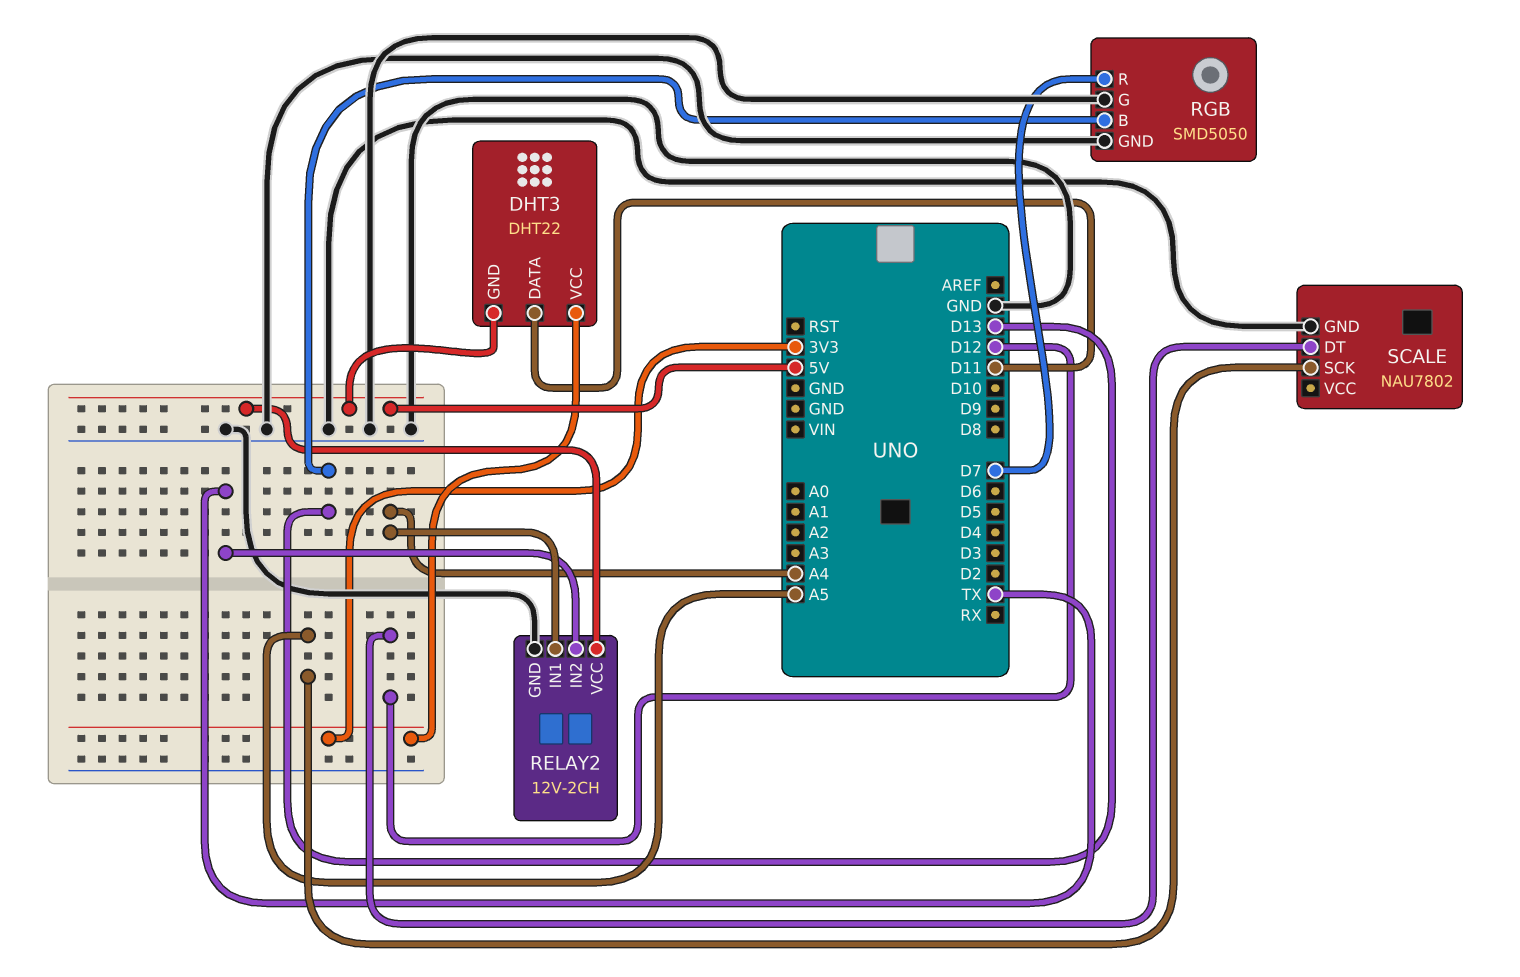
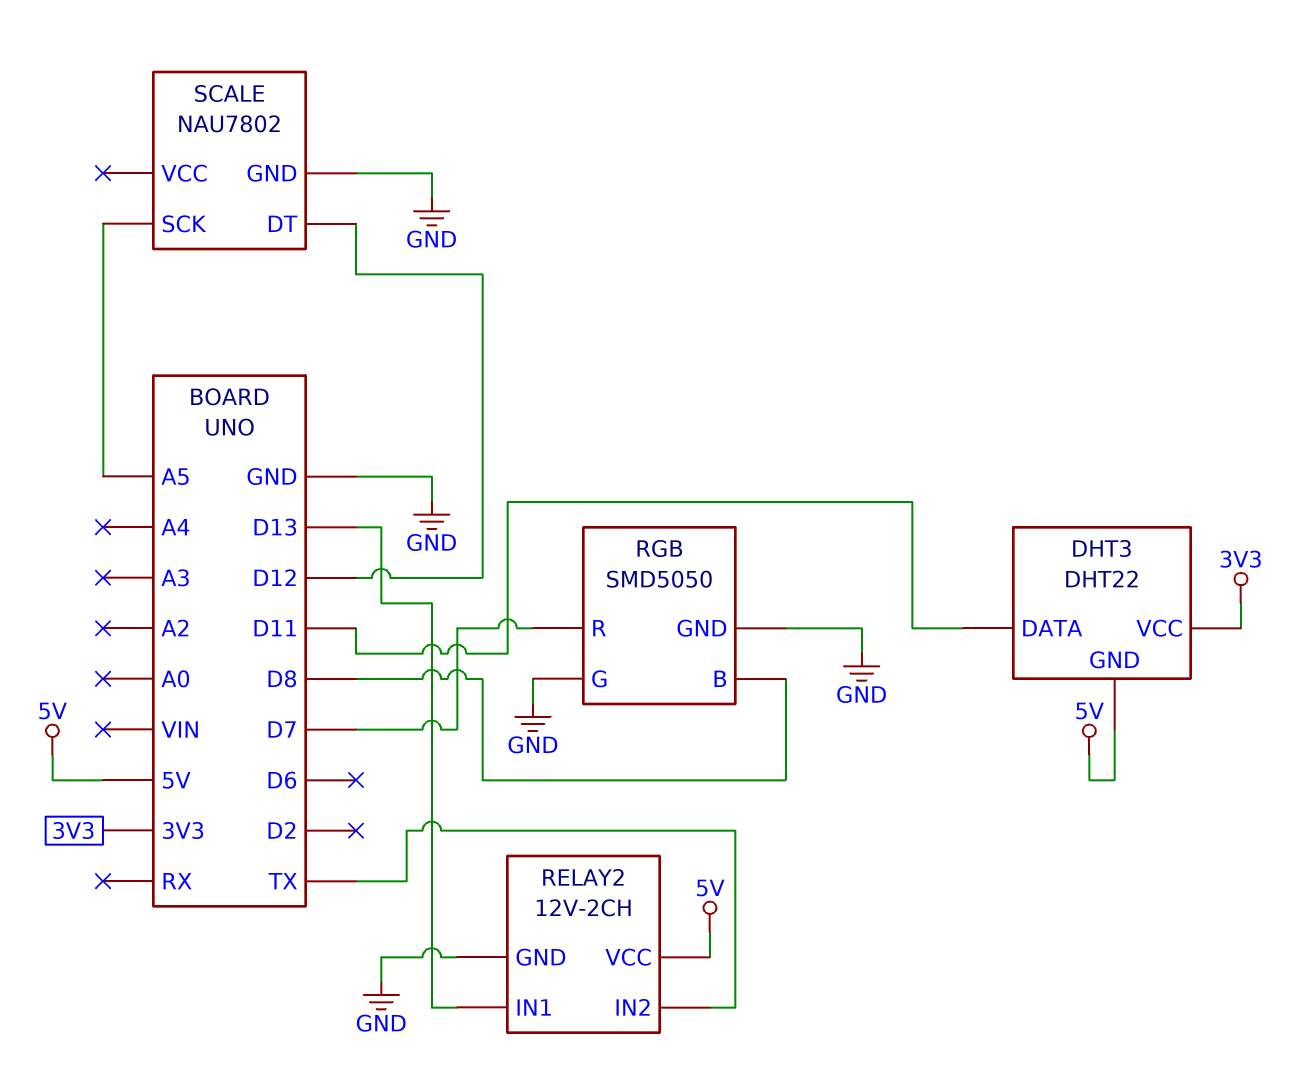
RELAY2 pin IN1: A4 -> D13
RGB pin B: D13 -> D8

